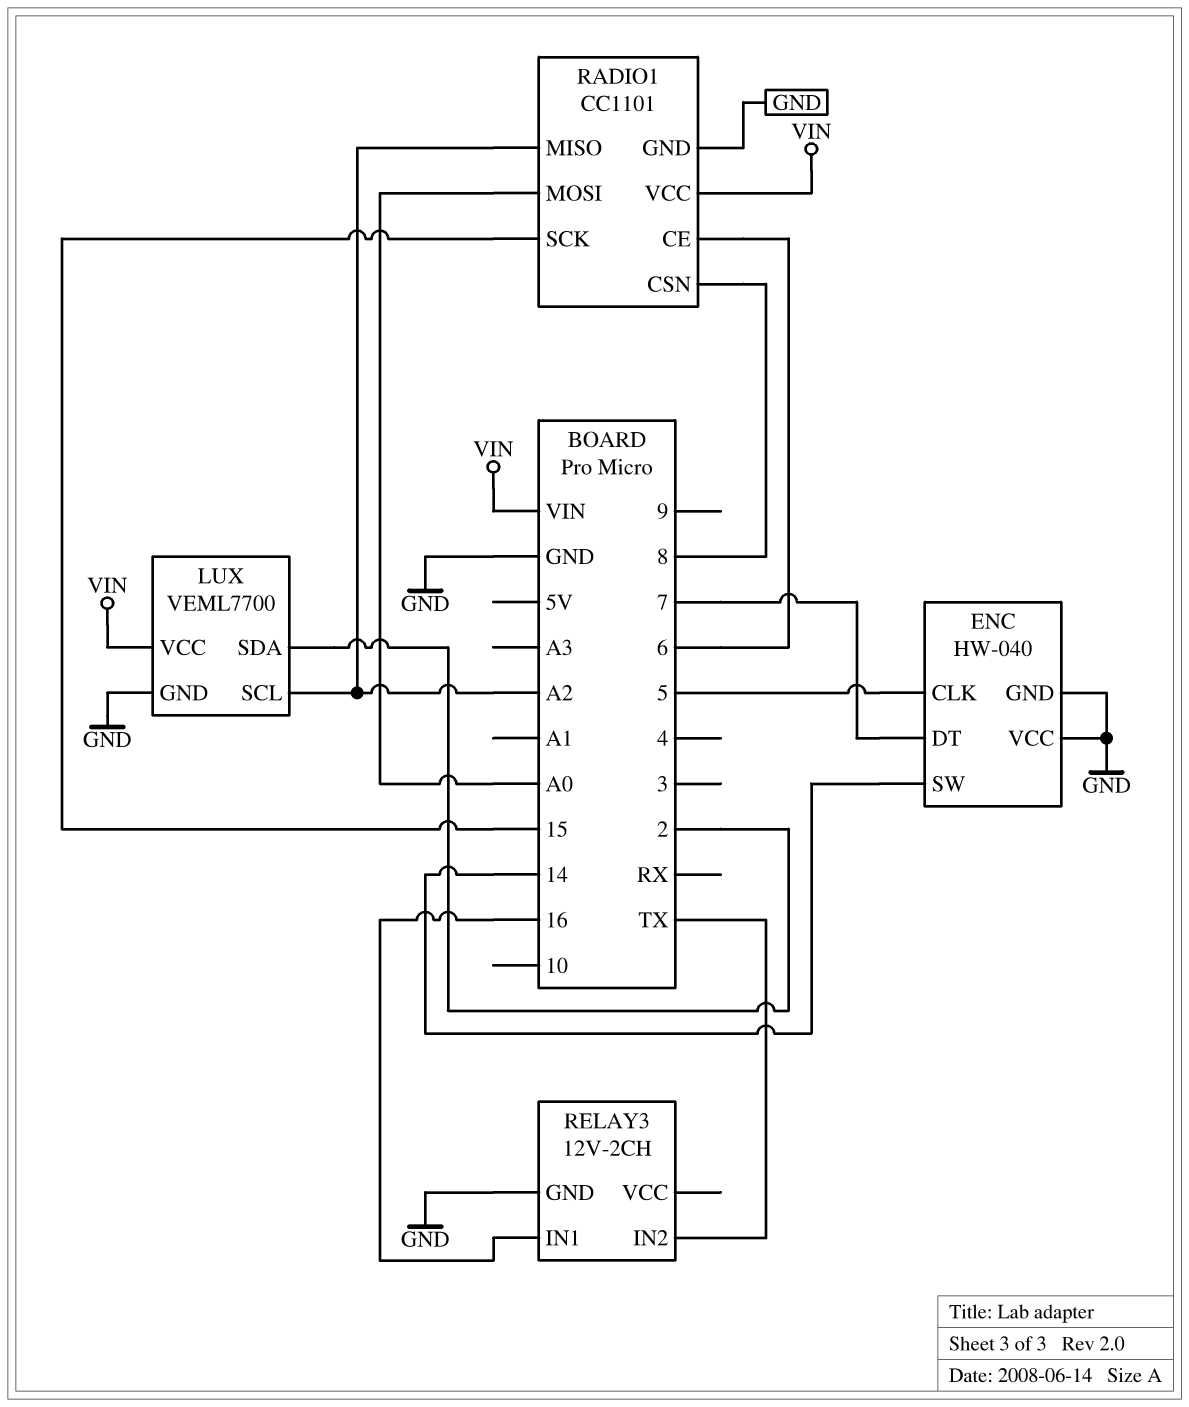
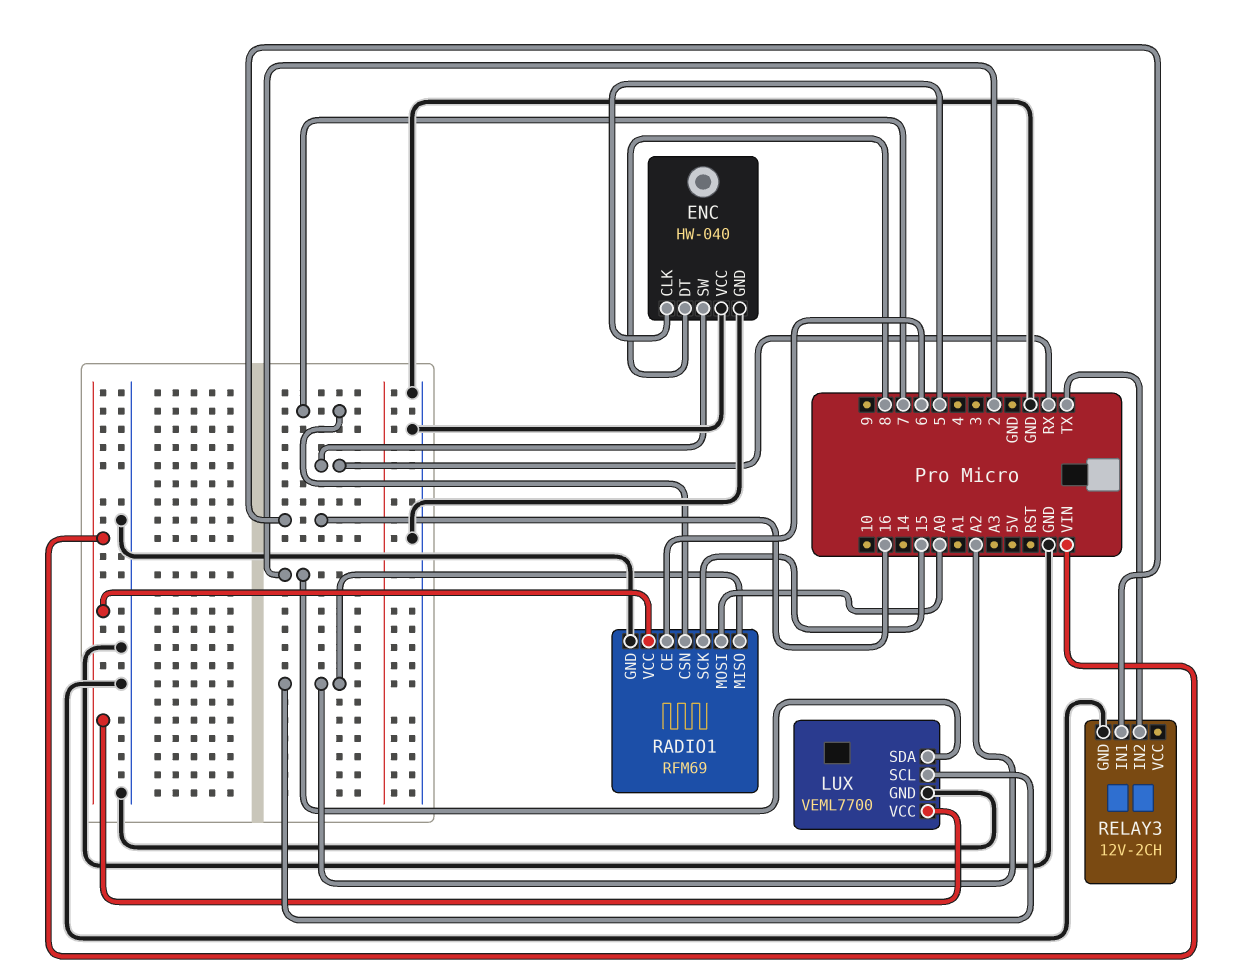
ENC pin DT: 7 -> 8
ENC pin SW: 14 -> RX
RADIO1: CC1101 -> RFM69
RADIO1 pin CSN: 8 -> 7

